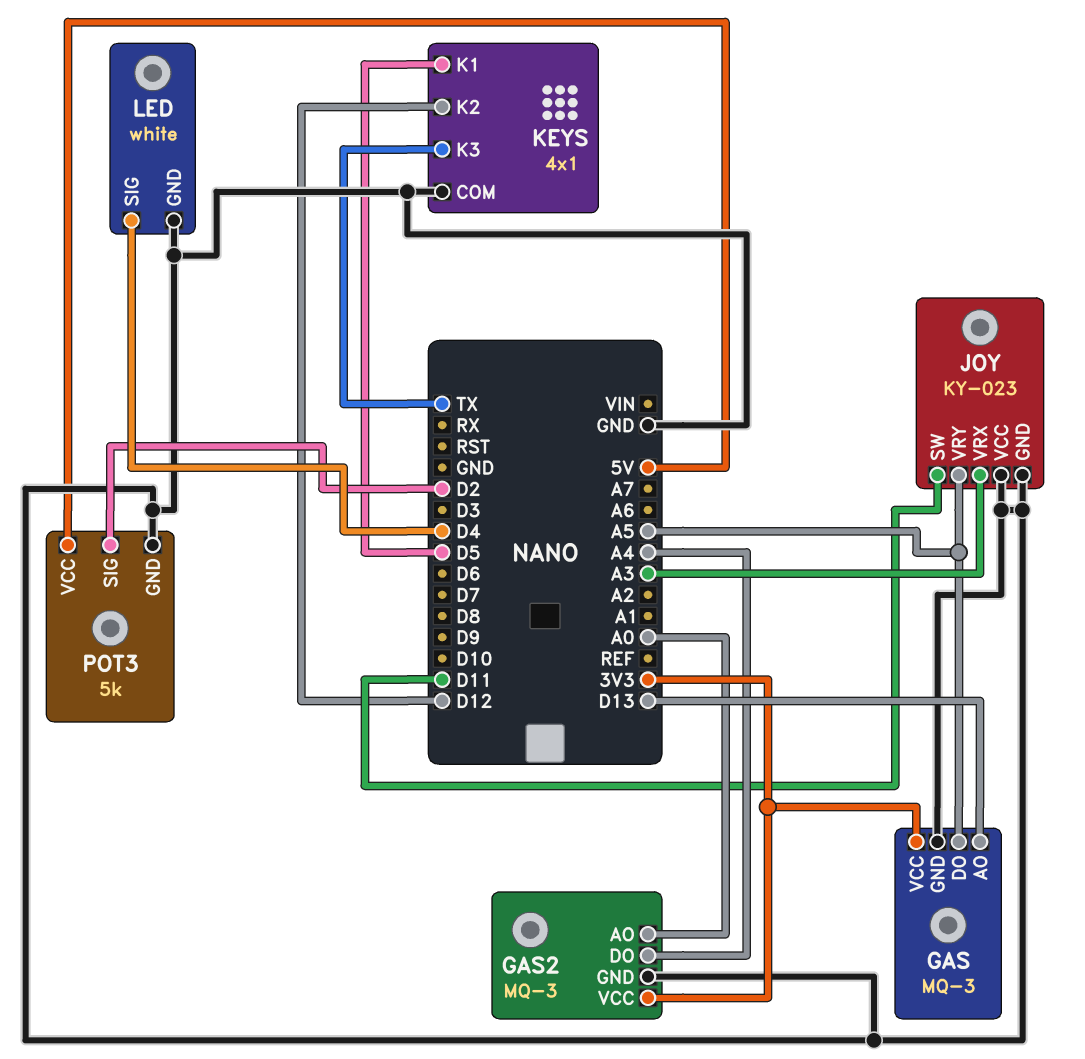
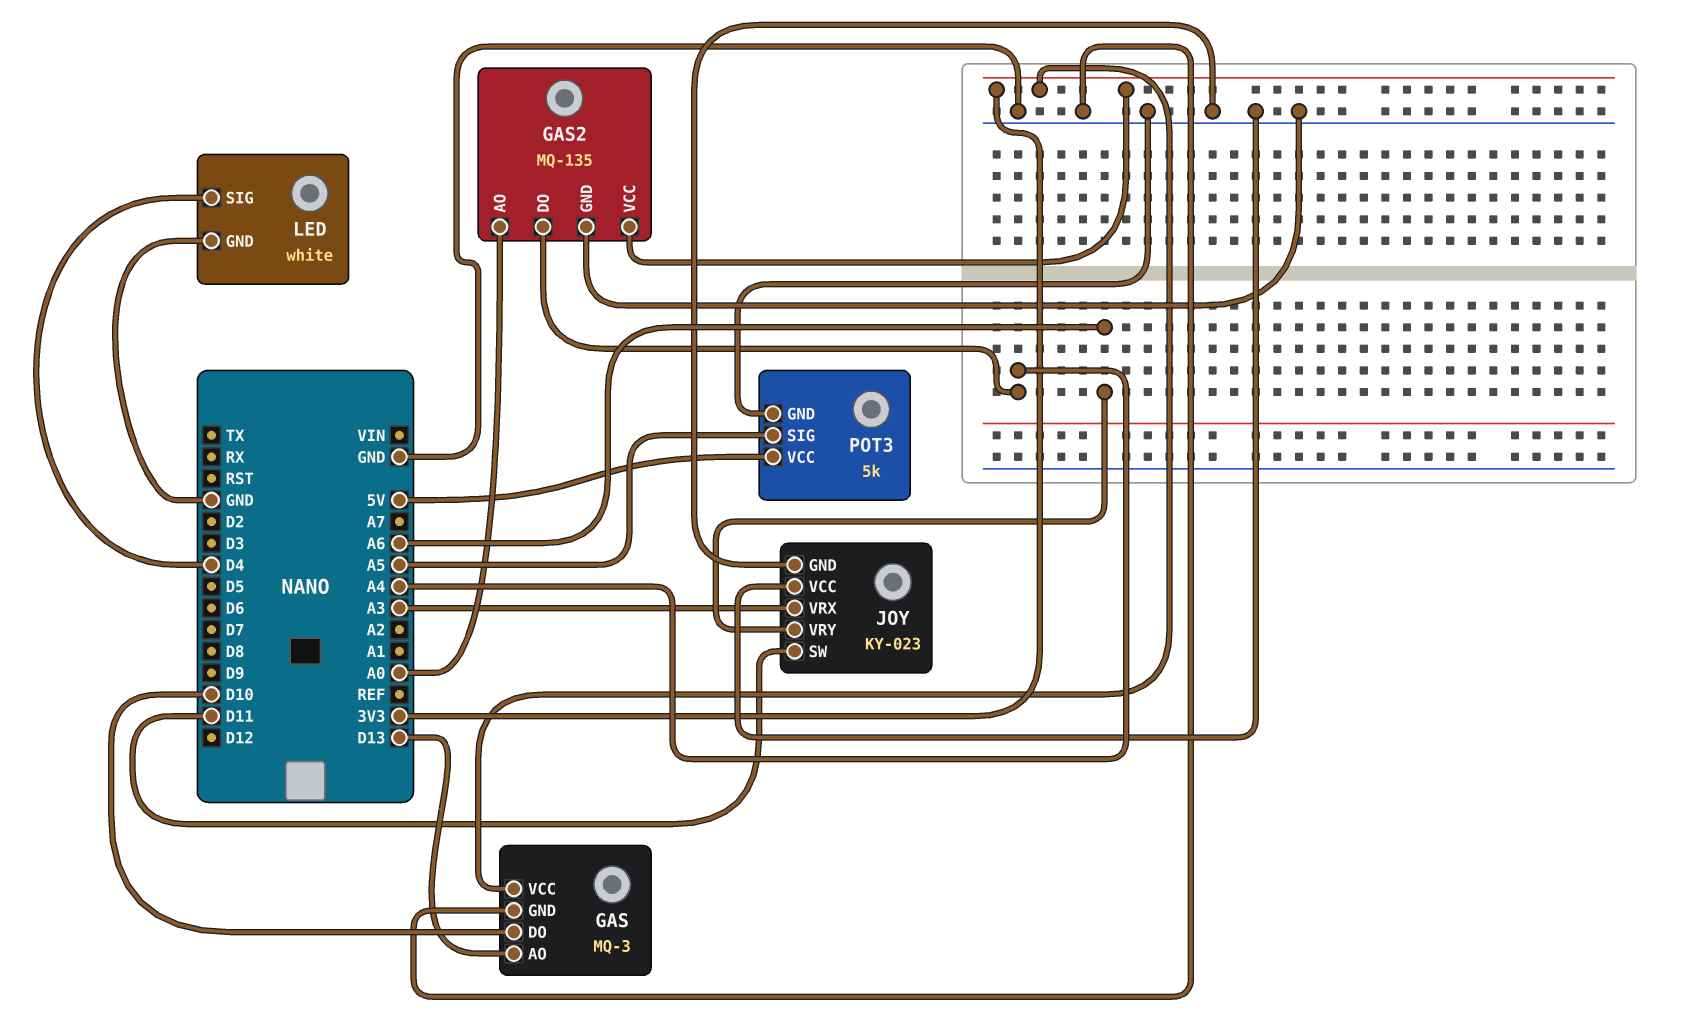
GAS pin DO: A5 -> D10
GAS2: MQ-3 -> MQ-135
JOY pin VRY: A5 -> A6
KEYS: 4x1 -> none
KEYS pin COM: GND -> none
KEYS pin K1: D5 -> none
KEYS pin K2: D12 -> none
KEYS pin K3: TX -> none
POT3 pin SIG: D2 -> A5

